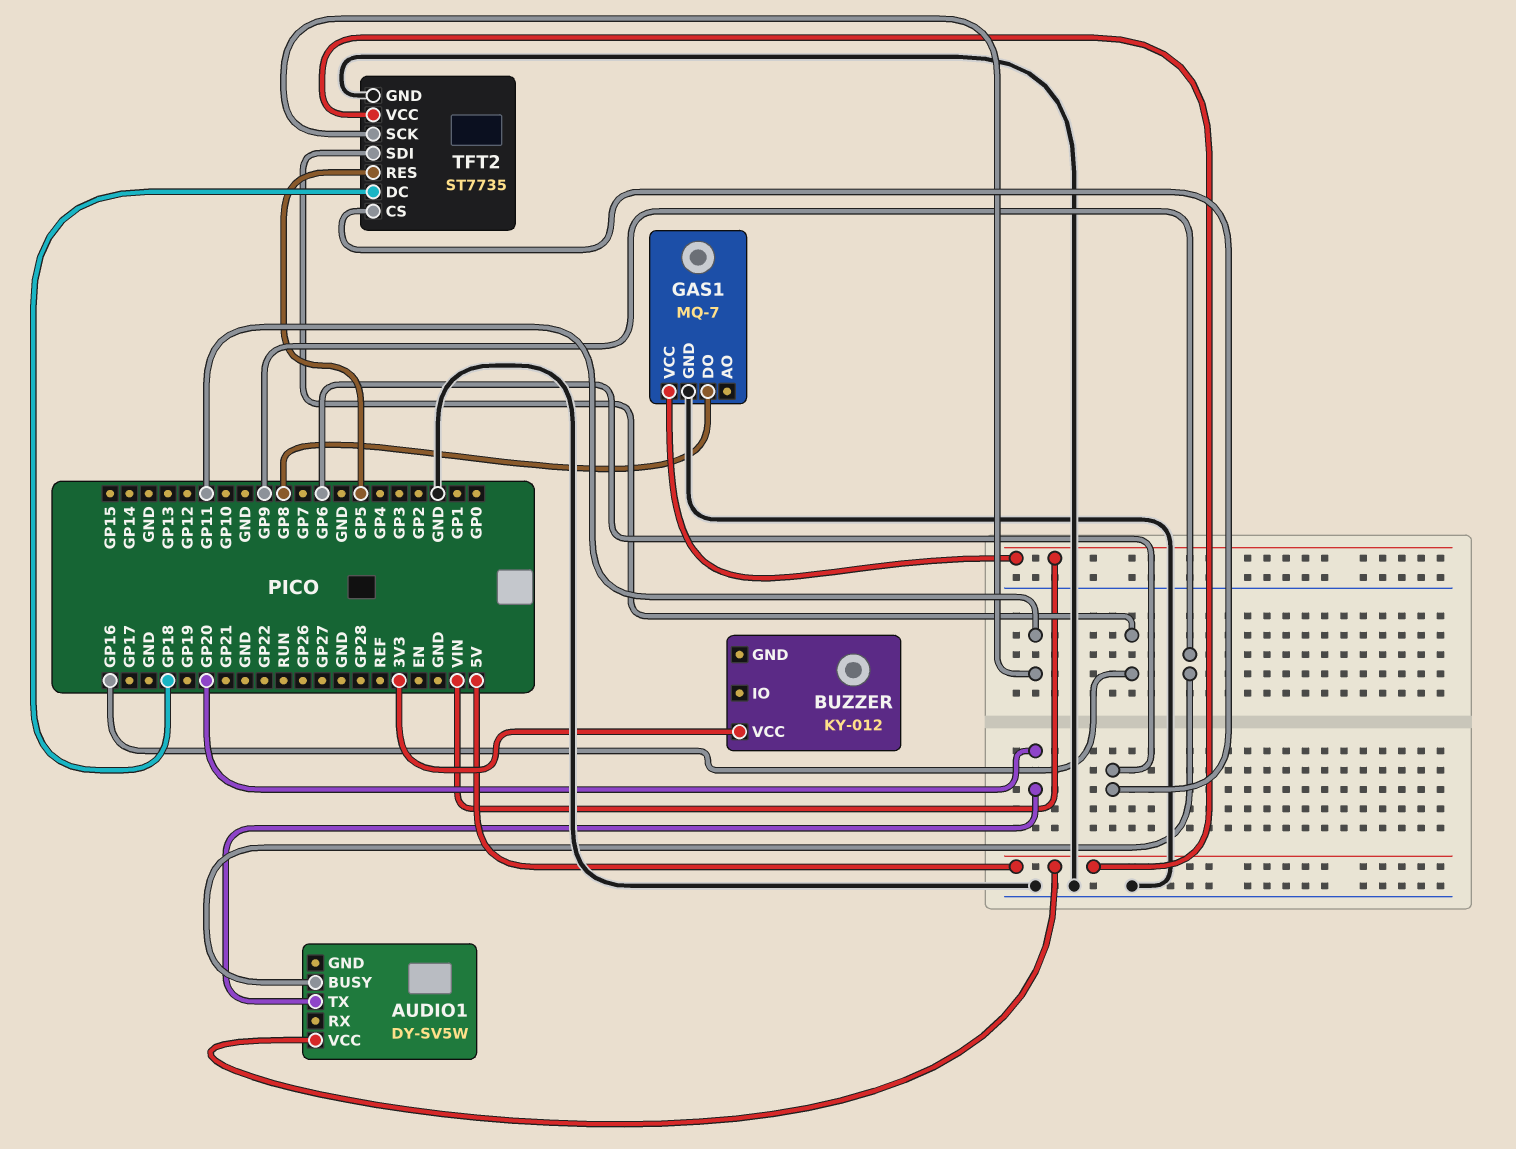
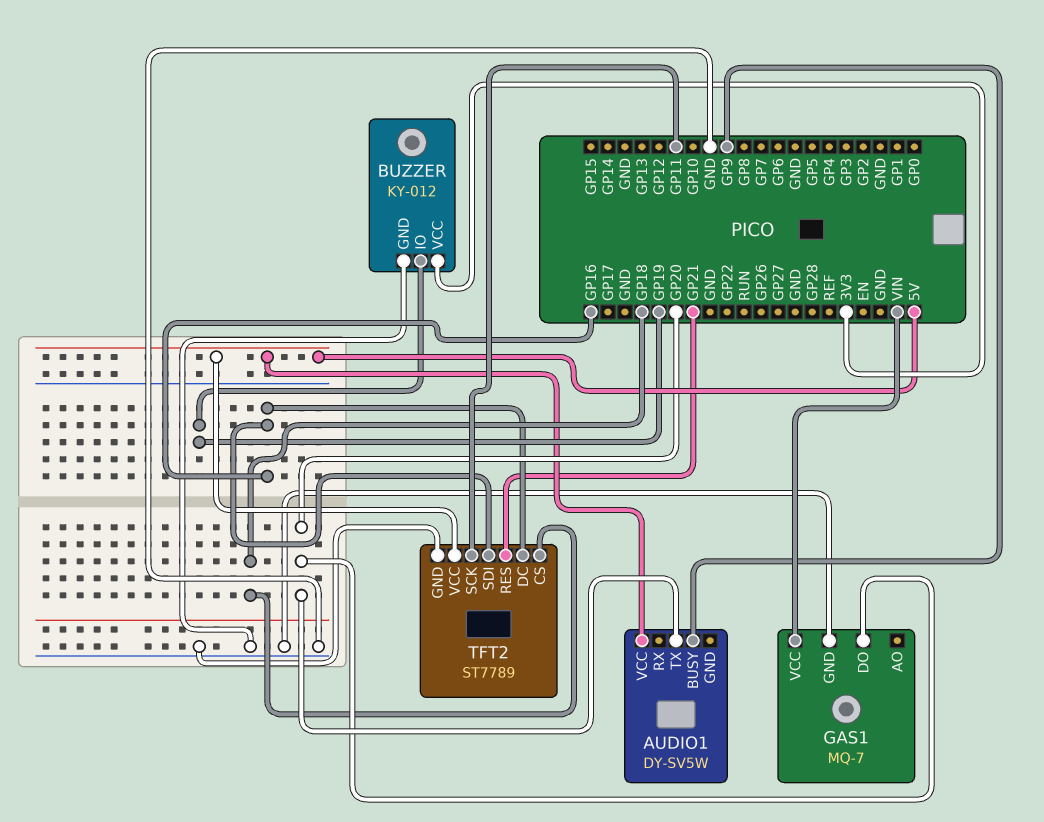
BUZZER pin GND: none -> GND
BUZZER pin IO: none -> GP19
GAS1 pin DO: GP8 -> GP20
TFT2: ST7735 -> ST7789
TFT2 pin CS: GP6 -> GP18
TFT2 pin DC: GP18 -> GP16
TFT2 pin RES: GP5 -> GP21

